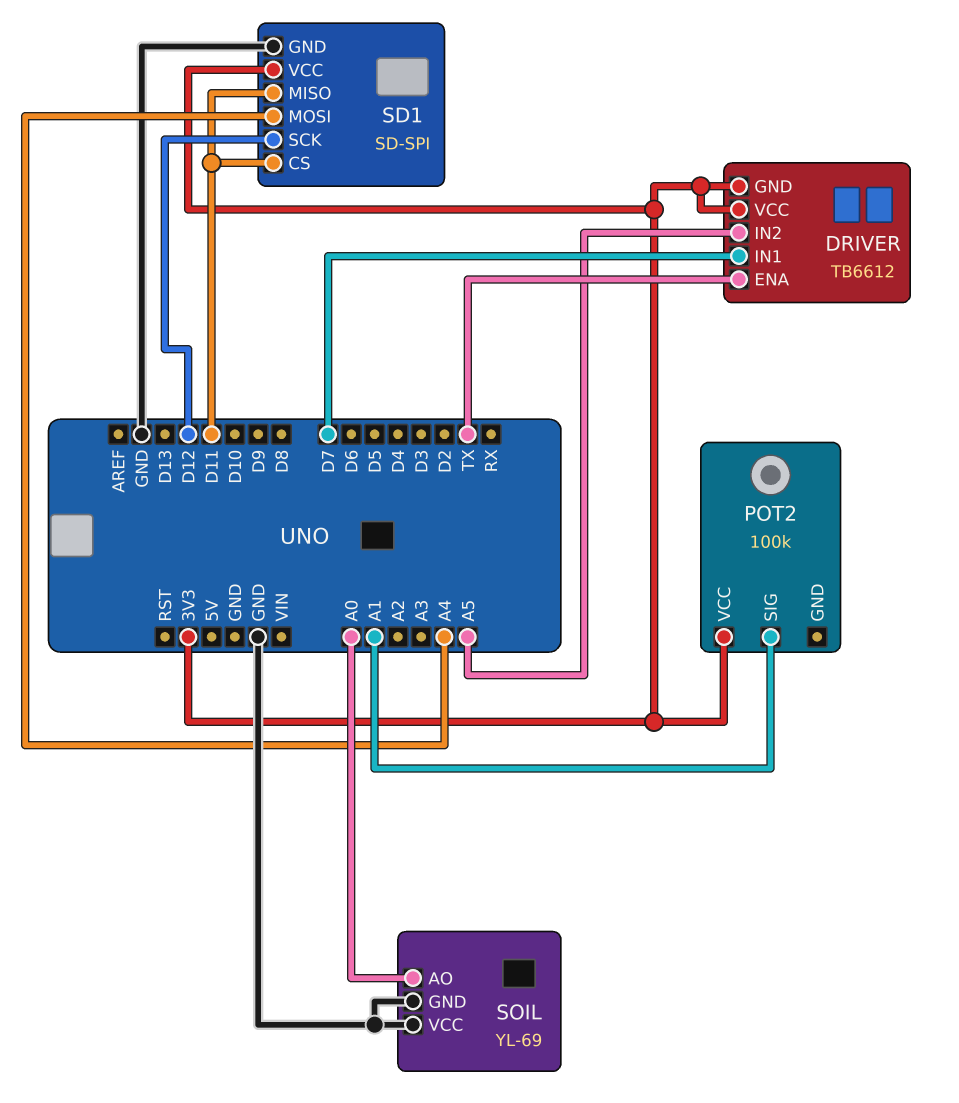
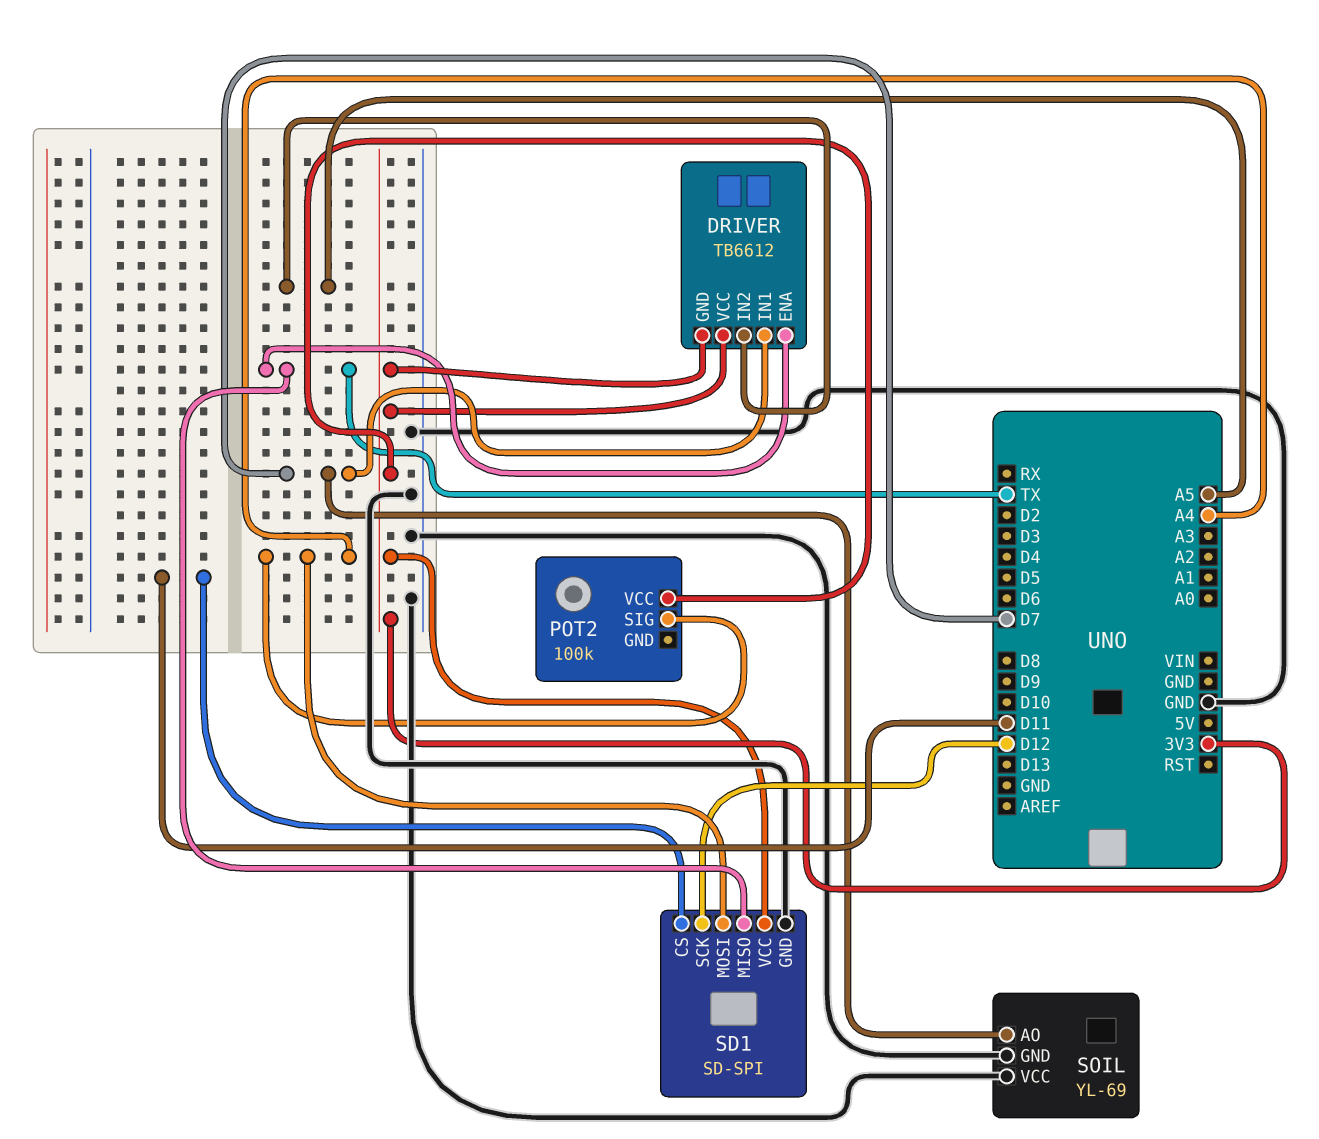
POT2 pin SIG: A1 -> A4
SD1 pin MISO: D11 -> TX
SOIL pin AO: A0 -> D7

